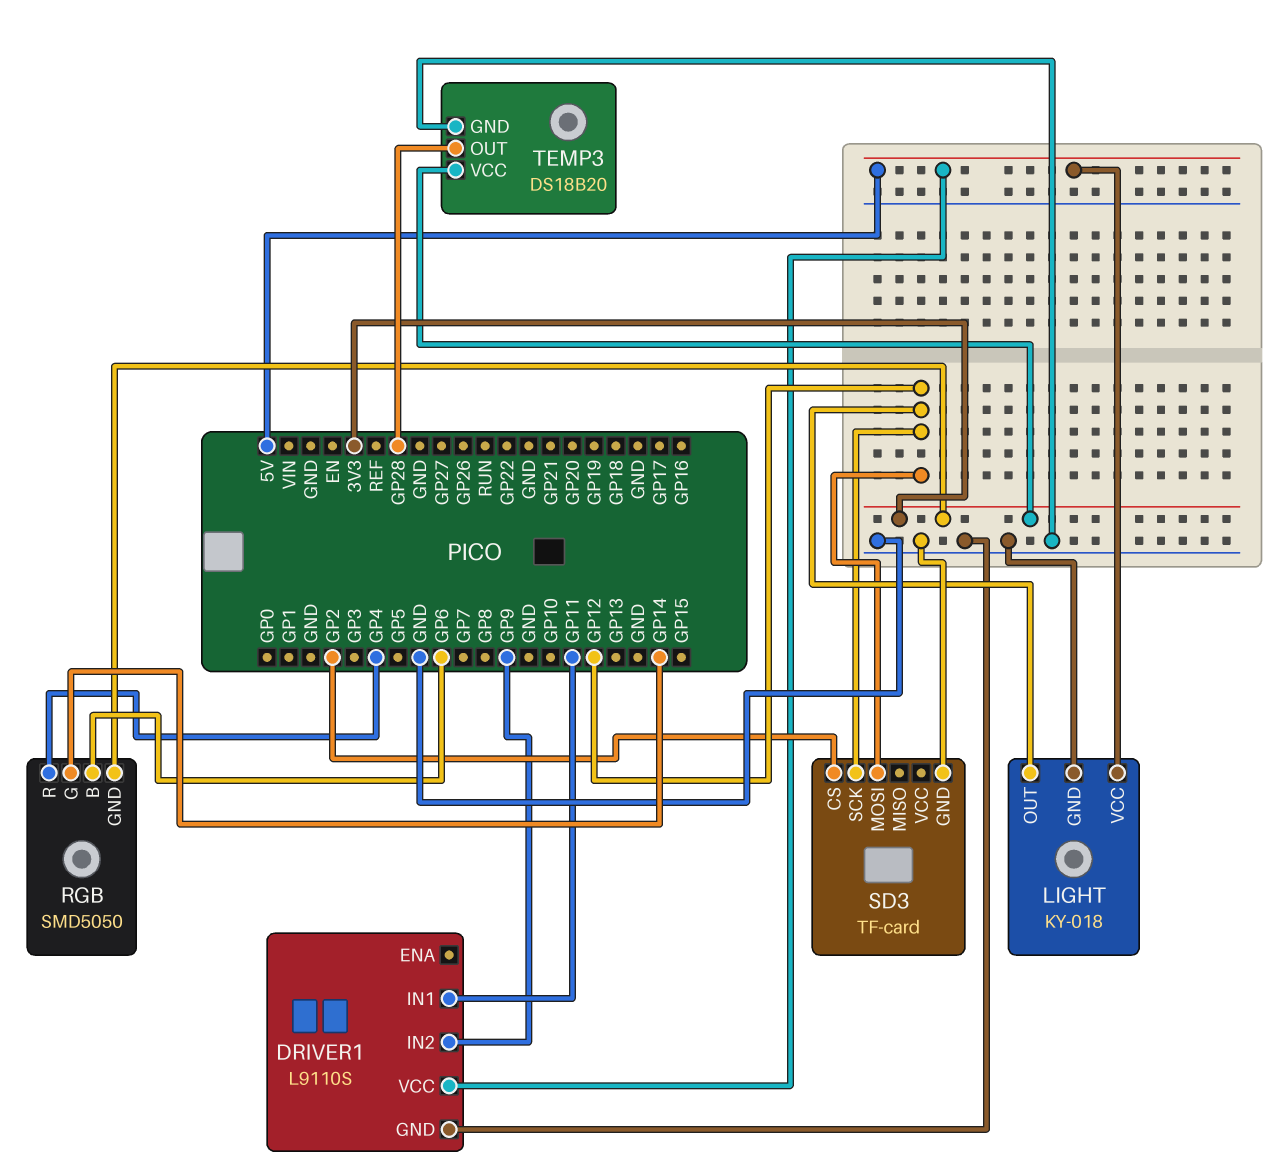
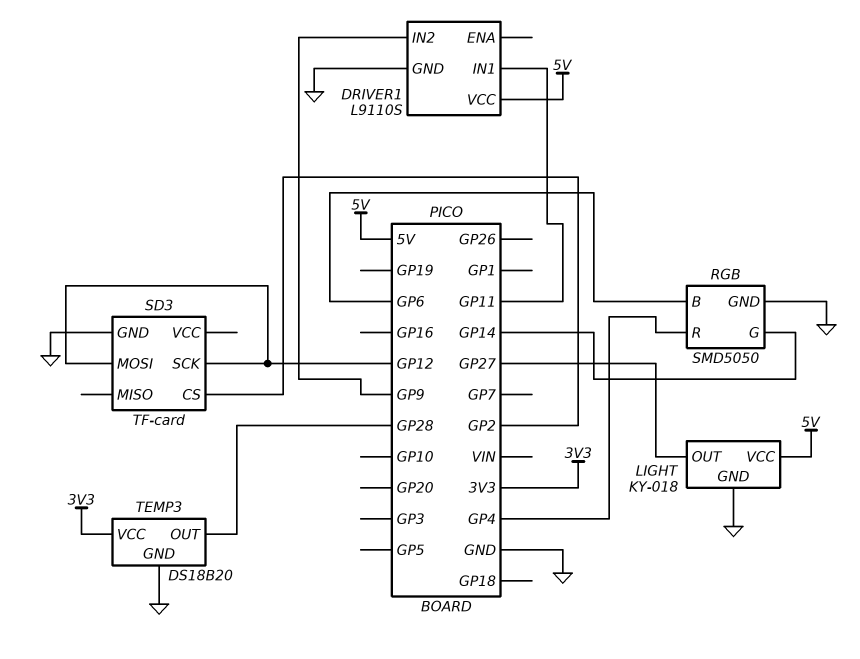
LIGHT pin OUT: GP12 -> GP27
RGB pin GND: 3V3 -> GND

